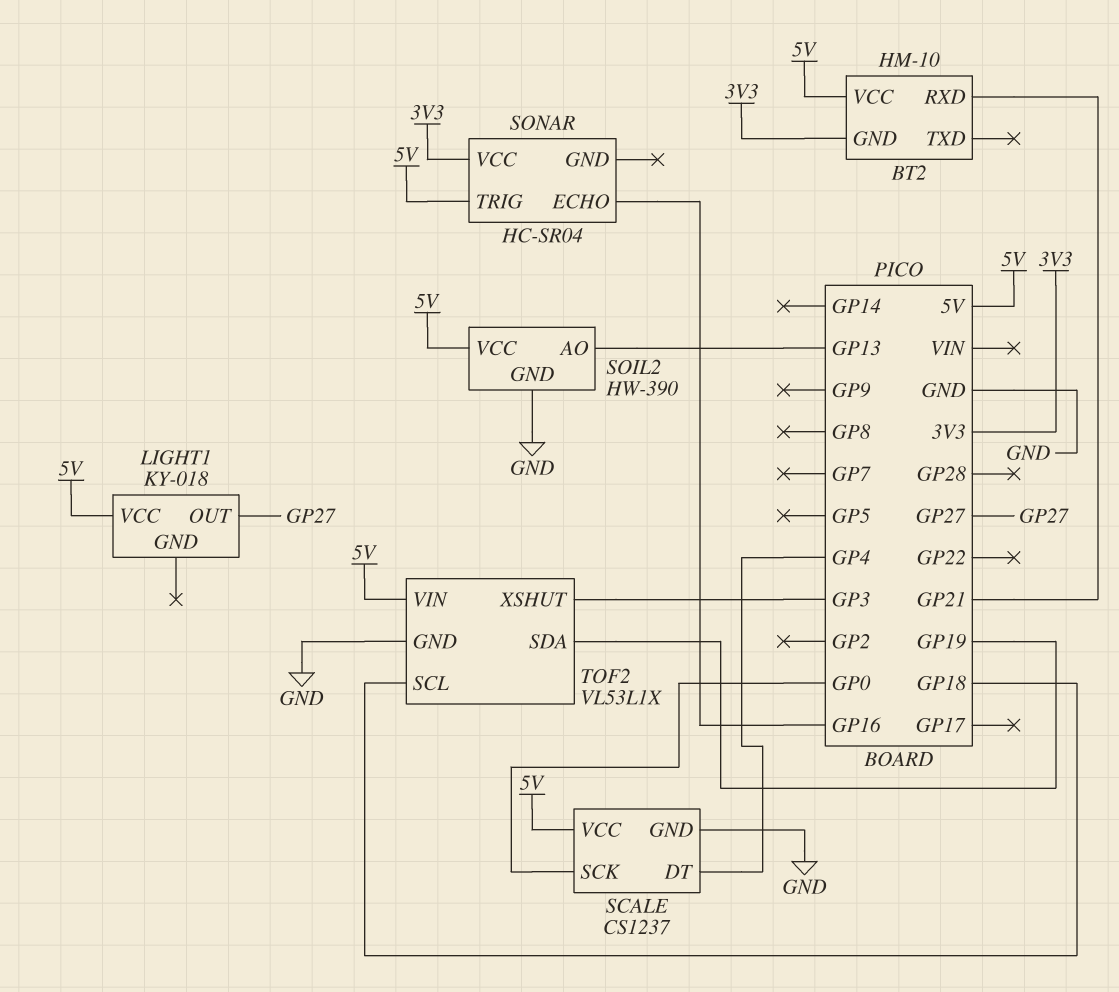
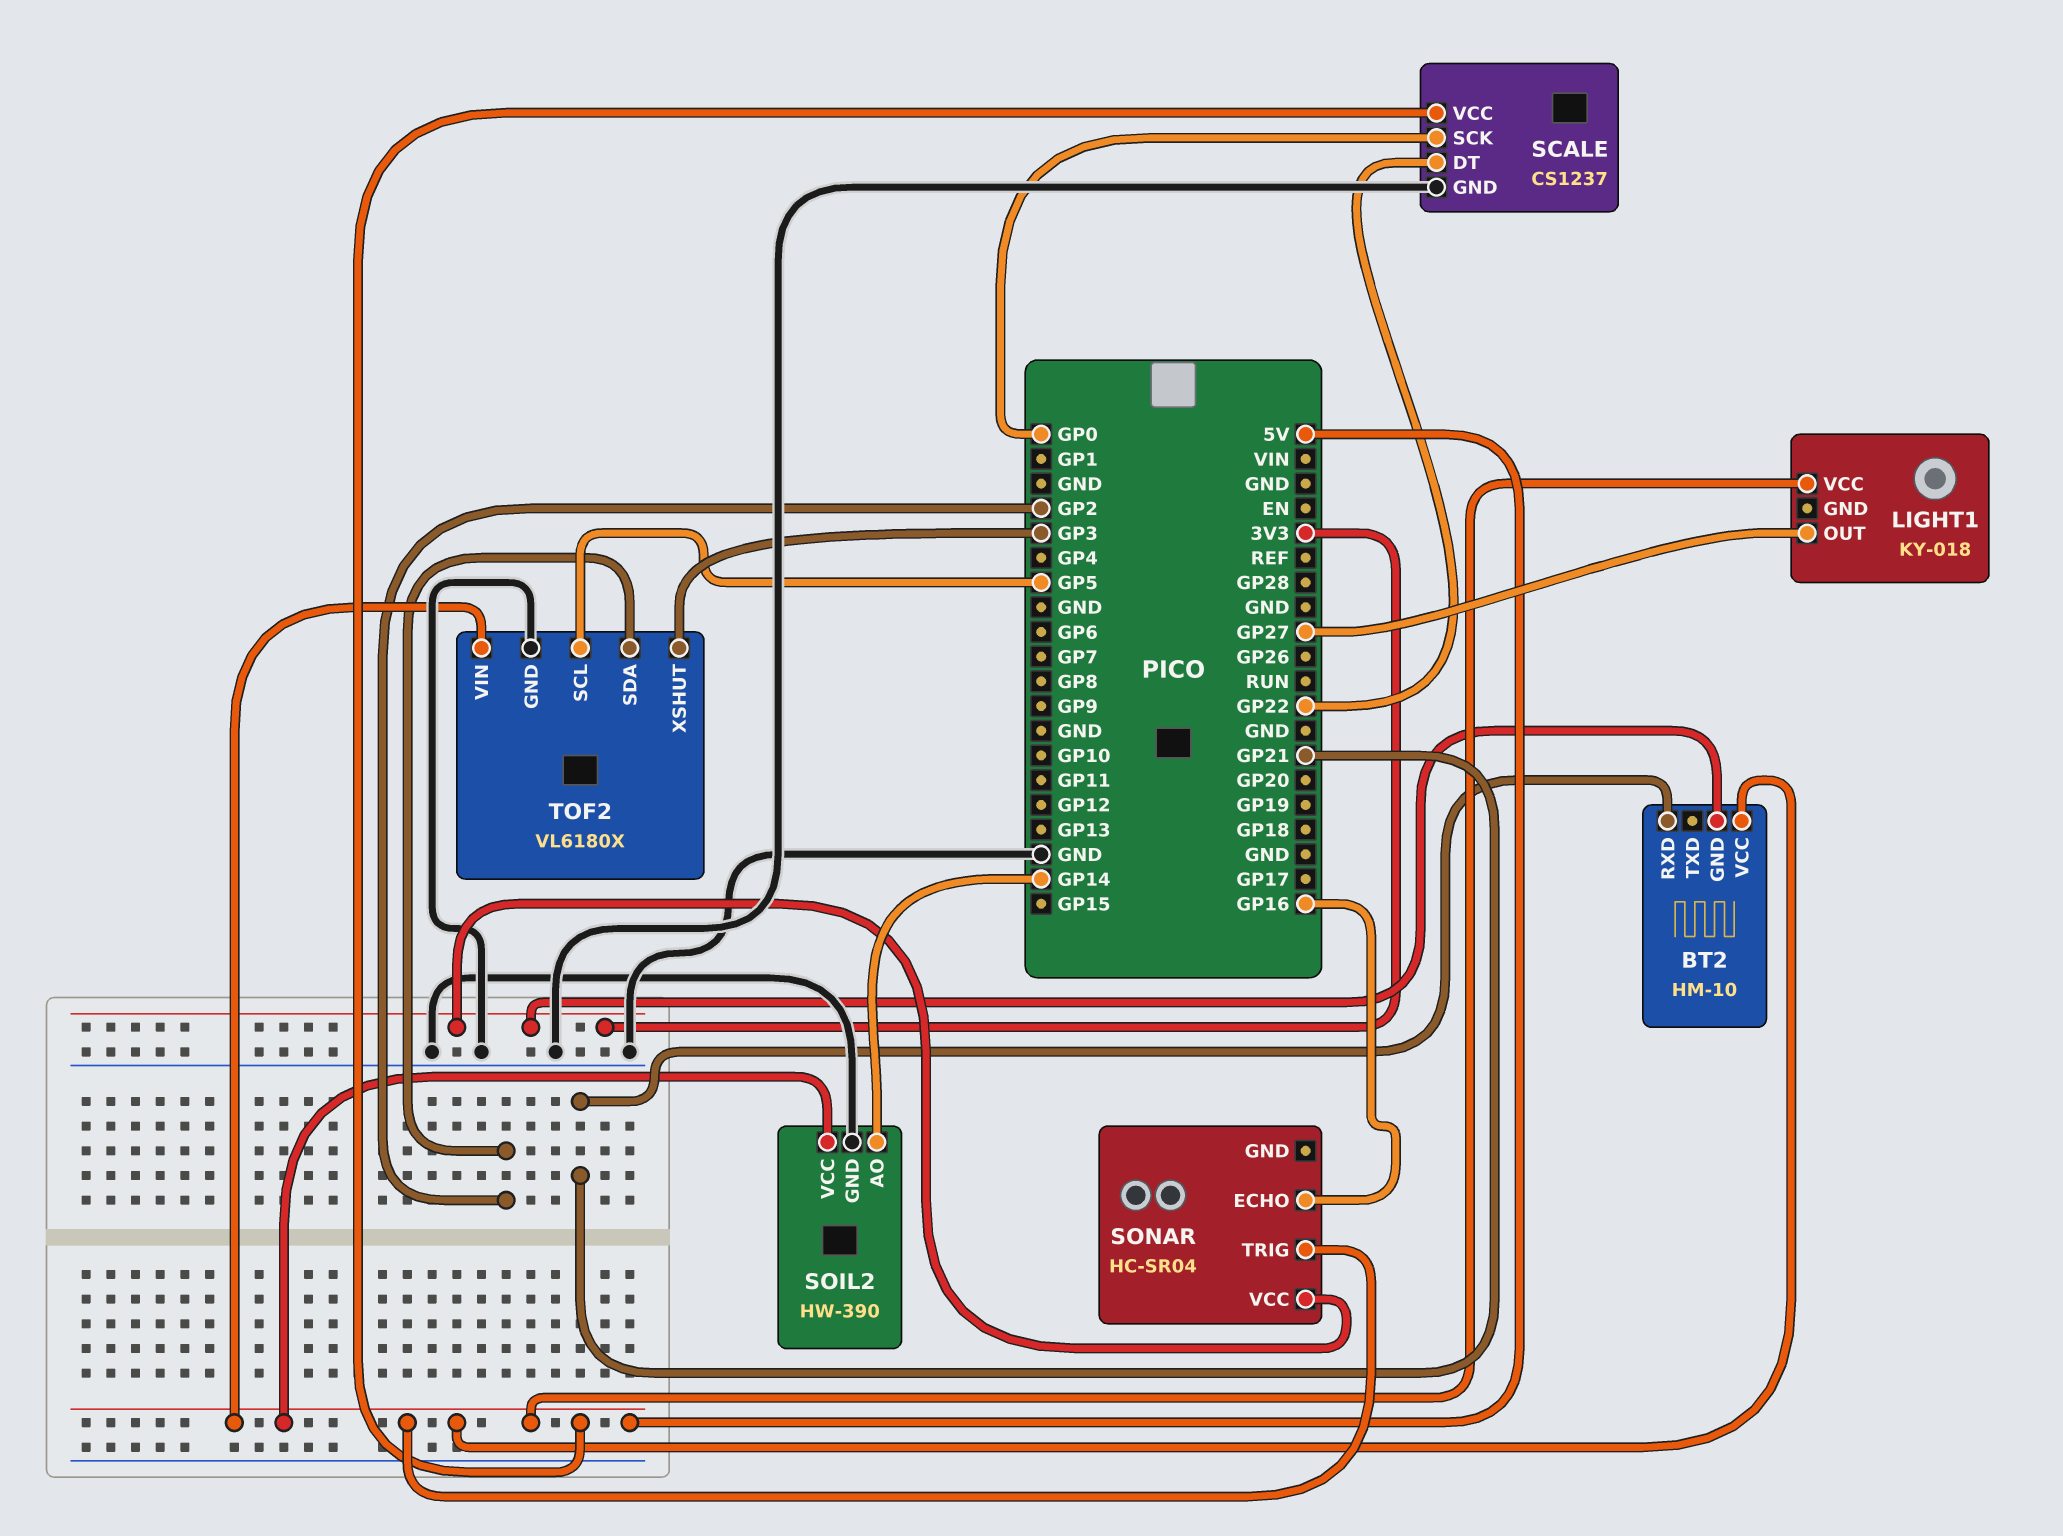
SCALE pin DT: GP4 -> GP22
SOIL2 pin AO: GP13 -> GP14
TOF2: VL53L1X -> VL6180X
TOF2 pin SCL: GP18 -> GP5
TOF2 pin SDA: GP19 -> GP2

